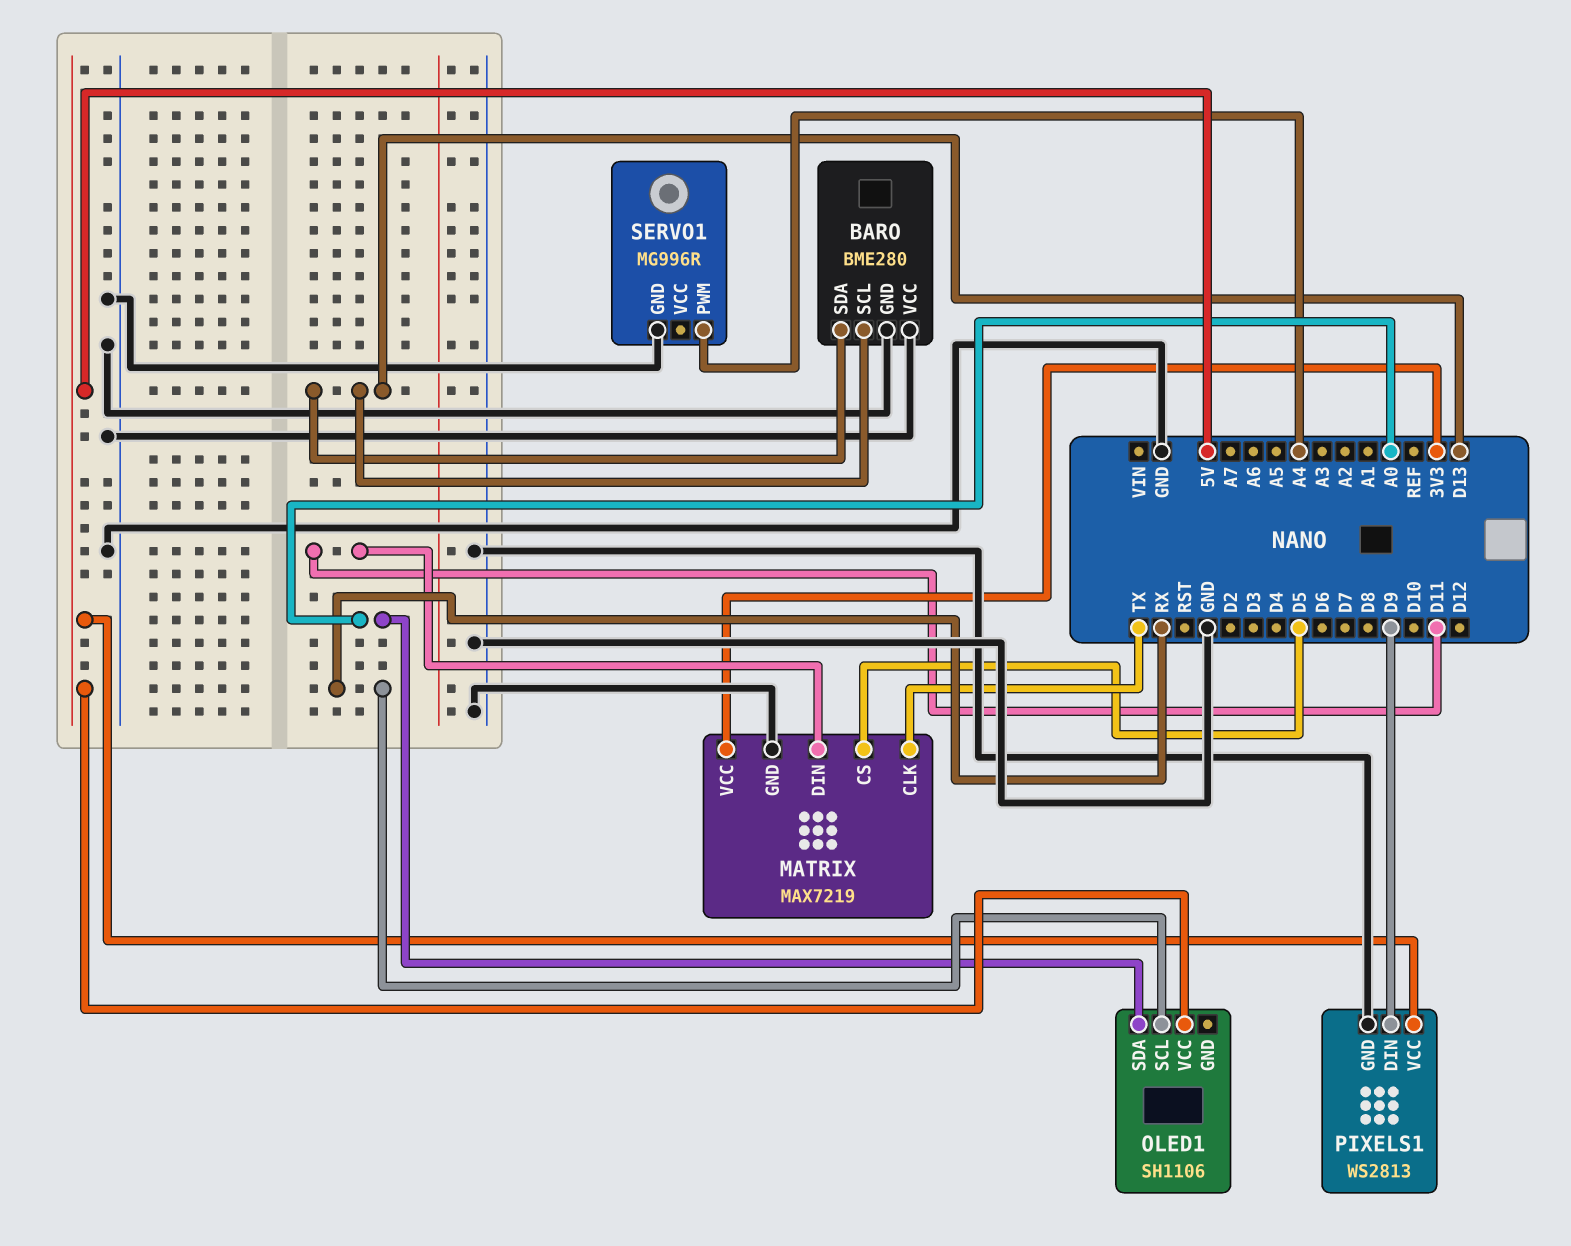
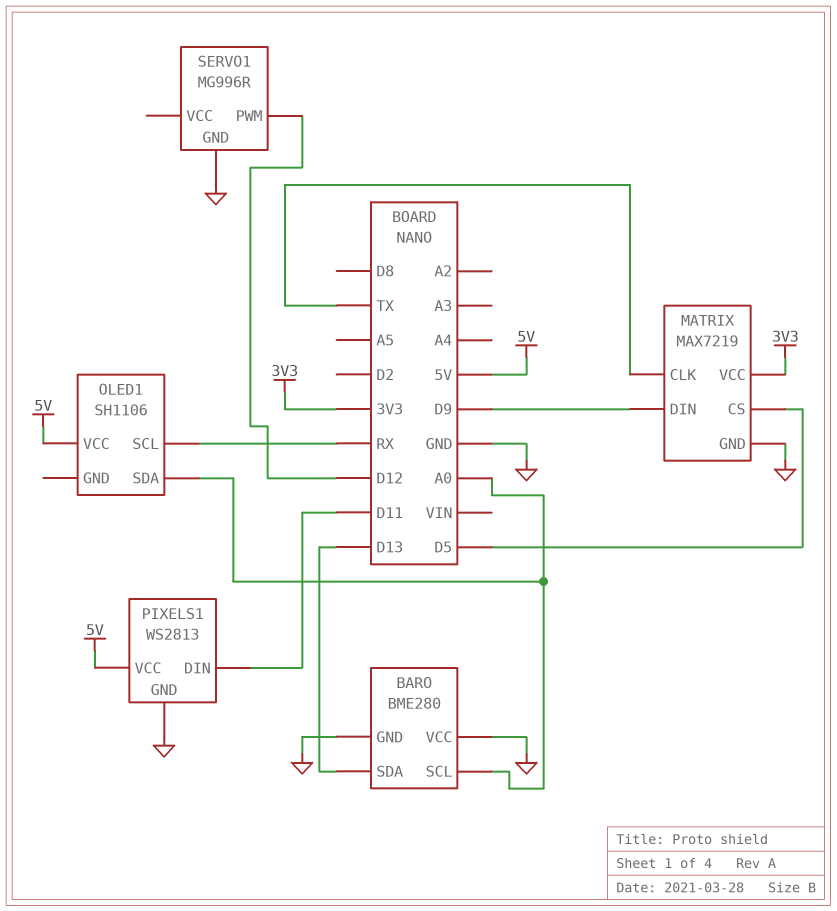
BARO pin SCL: D13 -> A0
MATRIX pin DIN: D11 -> D9
PIXELS1 pin DIN: D9 -> D11
SERVO1 pin PWM: A4 -> D12

